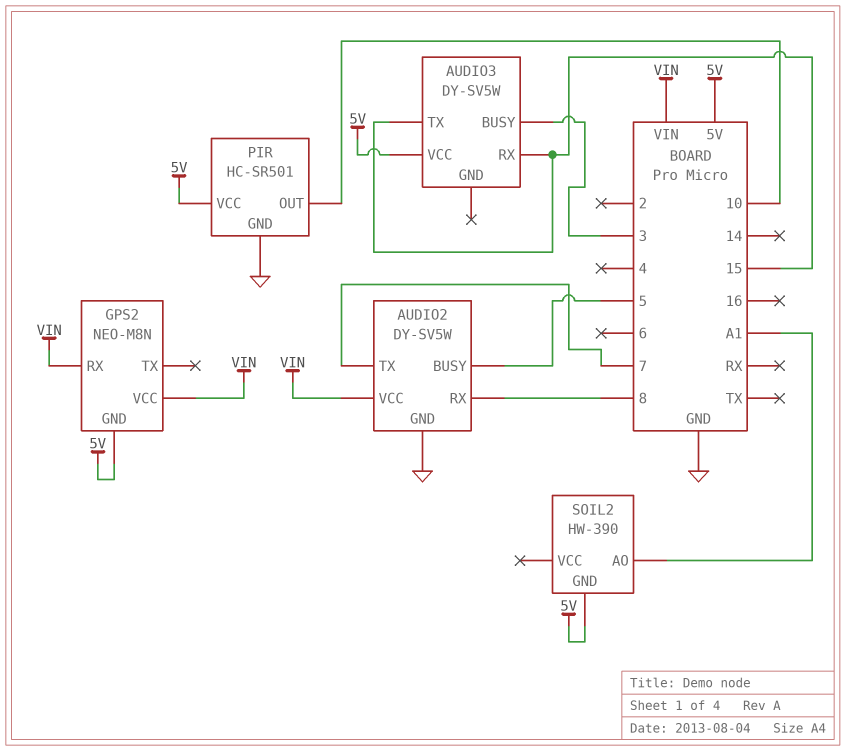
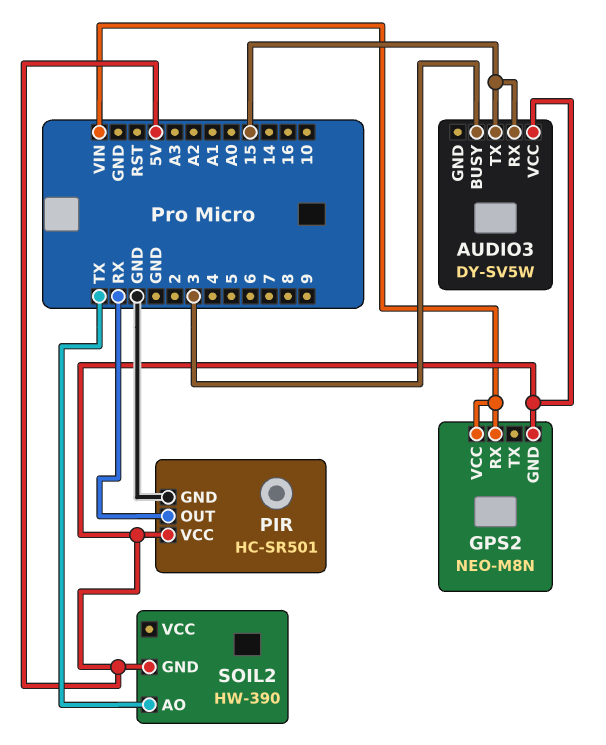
AUDIO2: DY-SV5W -> none
AUDIO2 pin BUSY: 5 -> none
AUDIO2 pin GND: GND -> none
AUDIO2 pin RX: 8 -> none
AUDIO2 pin TX: 7 -> none
AUDIO2 pin VCC: VIN -> none
PIR pin OUT: 10 -> RX
SOIL2 pin AO: A1 -> TX

